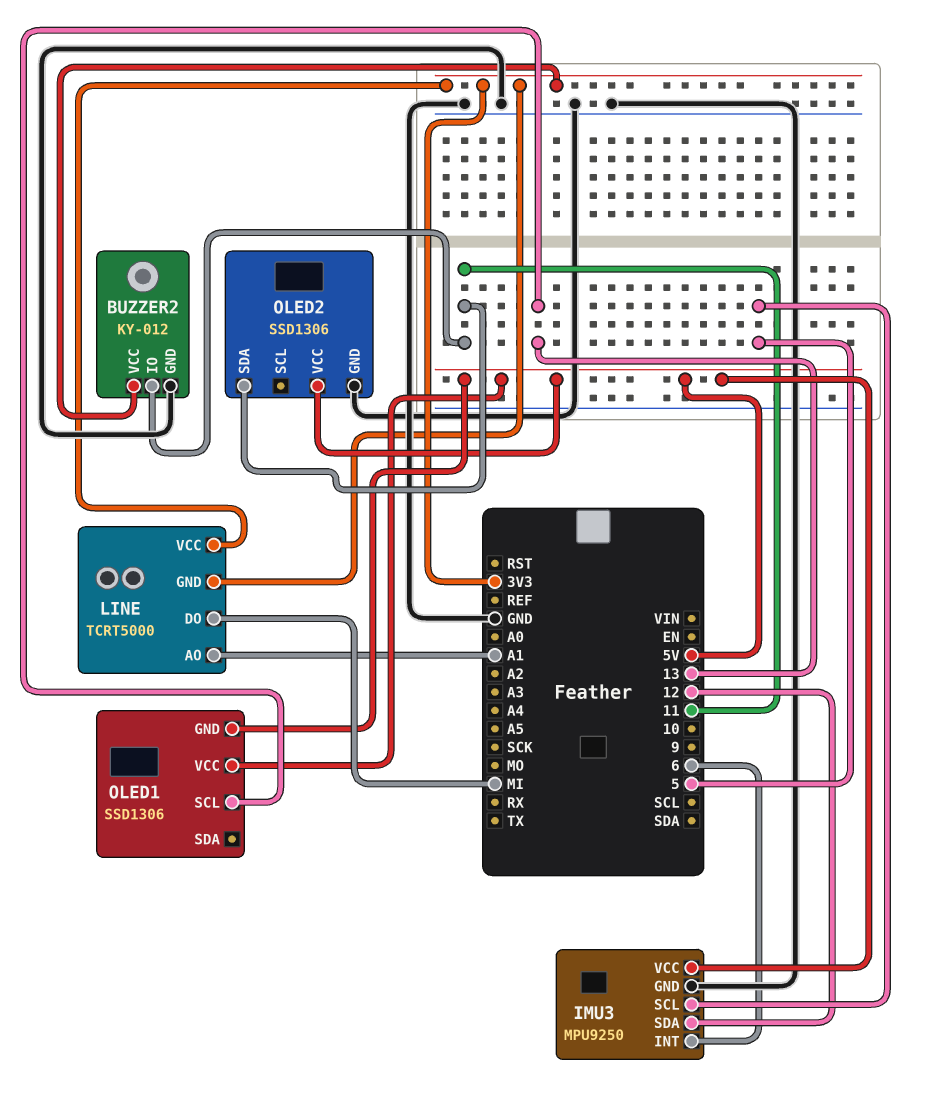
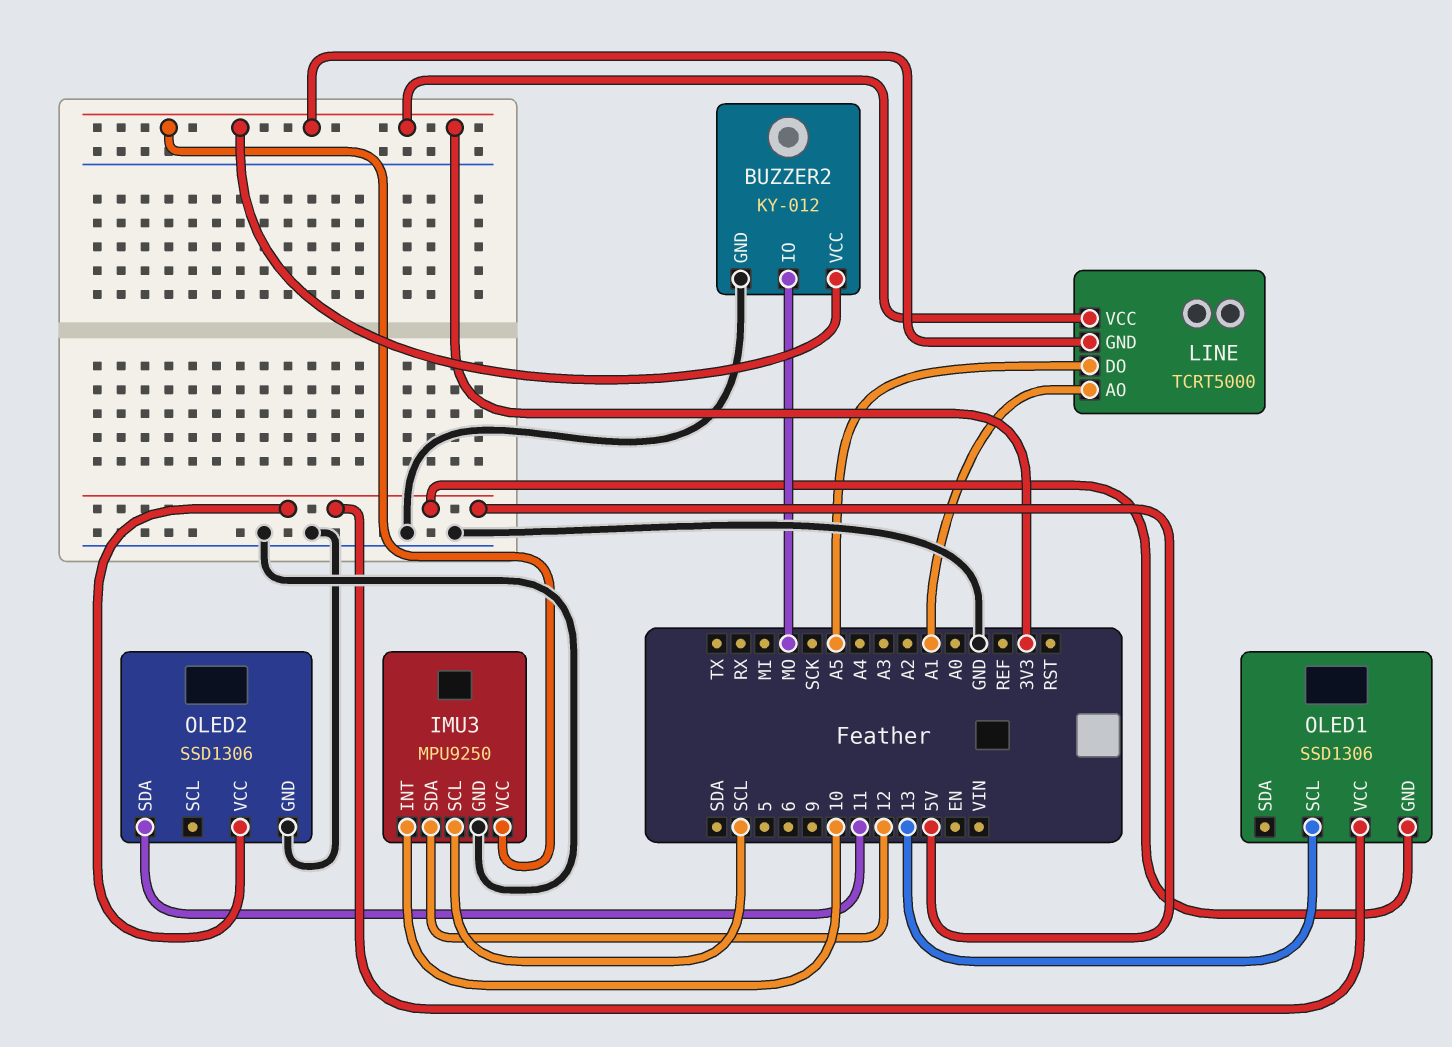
BUZZER2 pin IO: 11 -> MO
IMU3 pin INT: 6 -> 10
IMU3 pin SCL: 5 -> SCL
IMU3 pin VCC: 5V -> 3V3
LINE pin DO: MI -> A5

